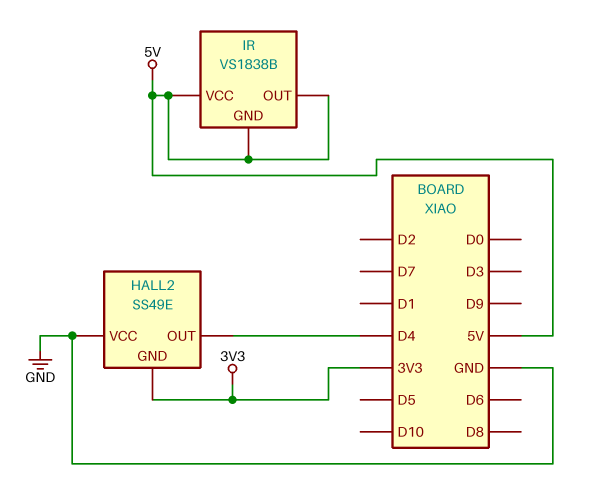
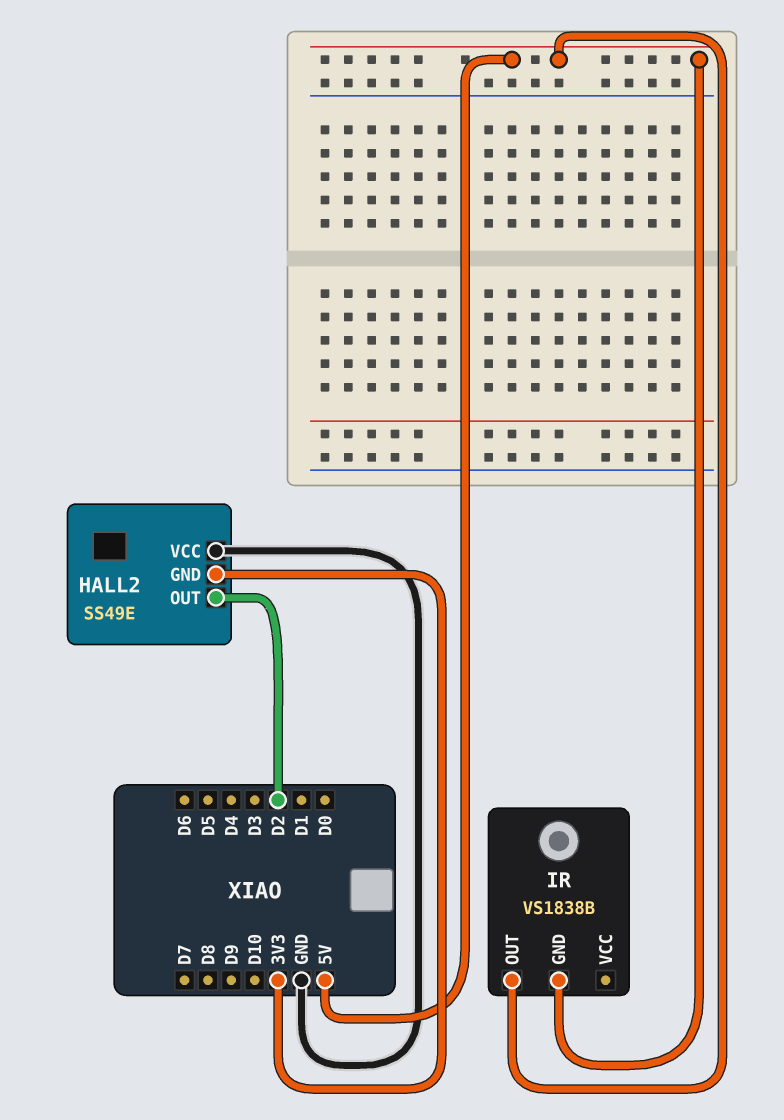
HALL2 pin OUT: D4 -> D2
IR pin VCC: 5V -> none

